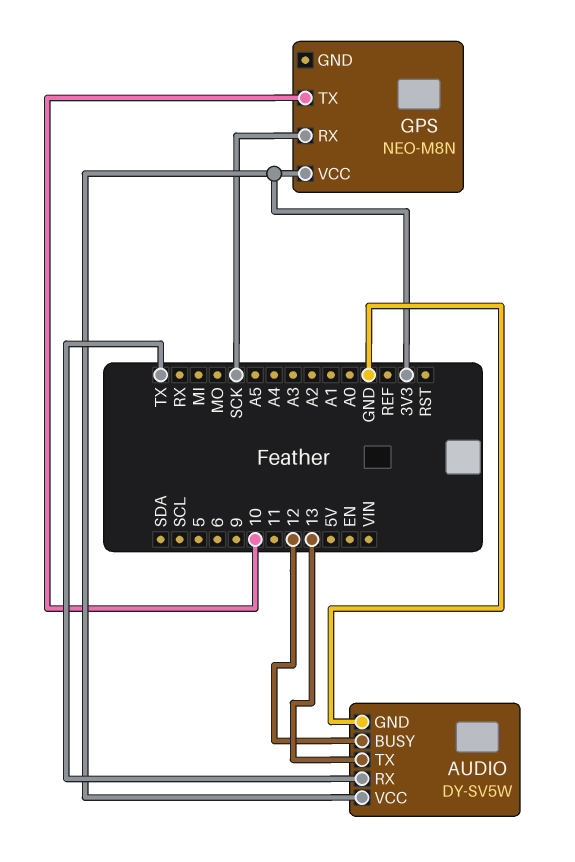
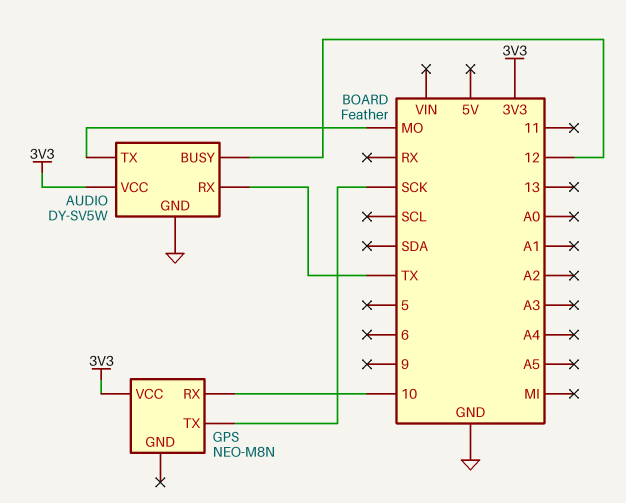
AUDIO pin TX: 13 -> MO
GPS pin RX: SCK -> 10
GPS pin TX: 10 -> SCK

